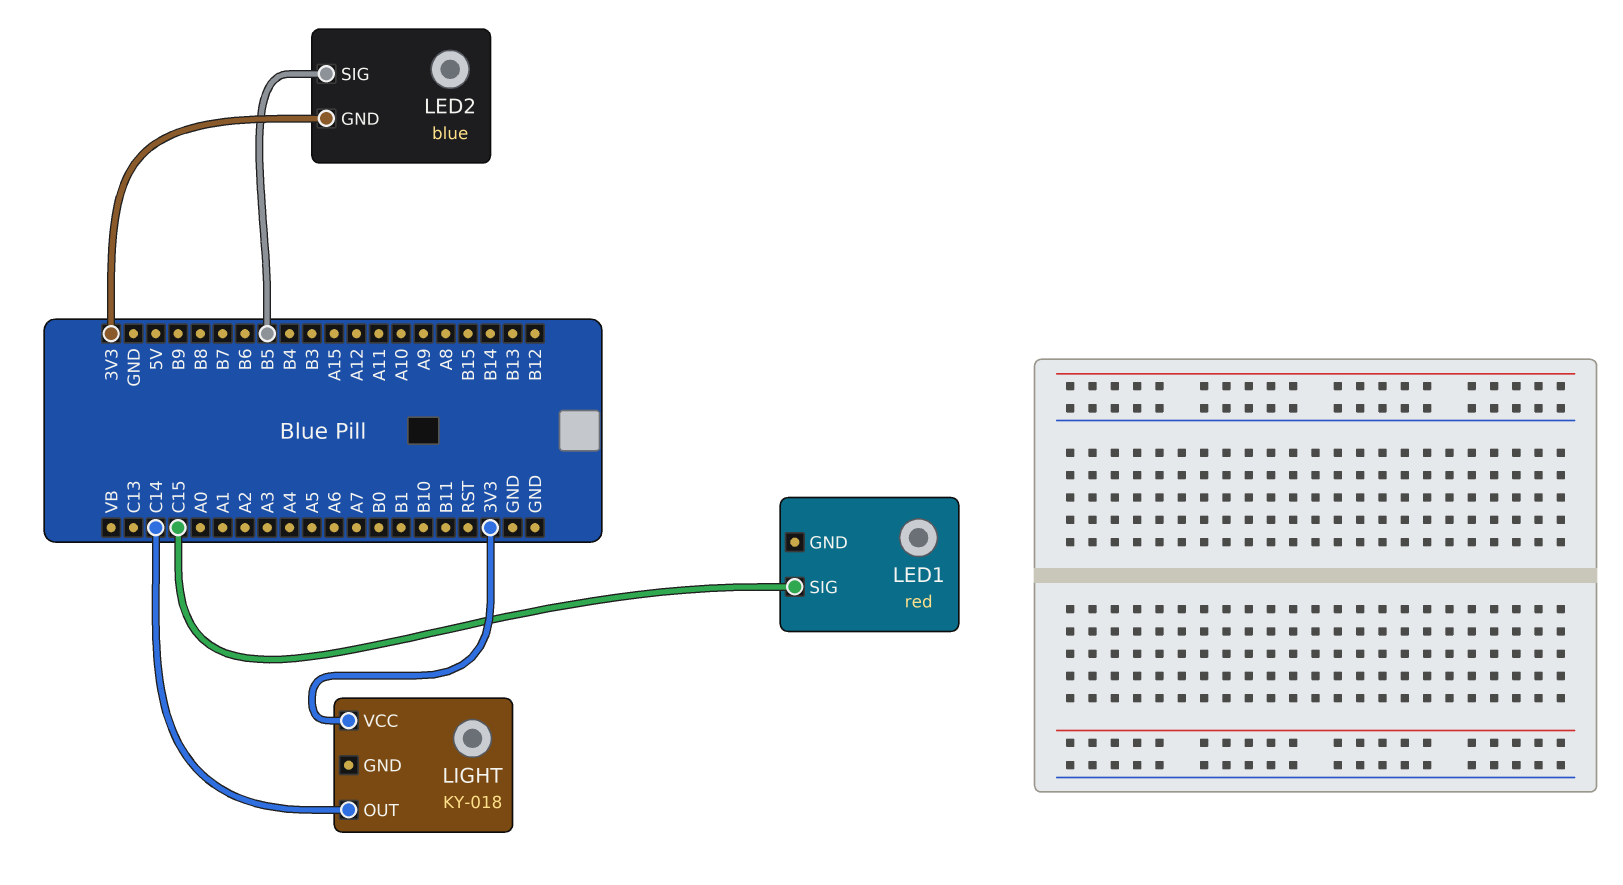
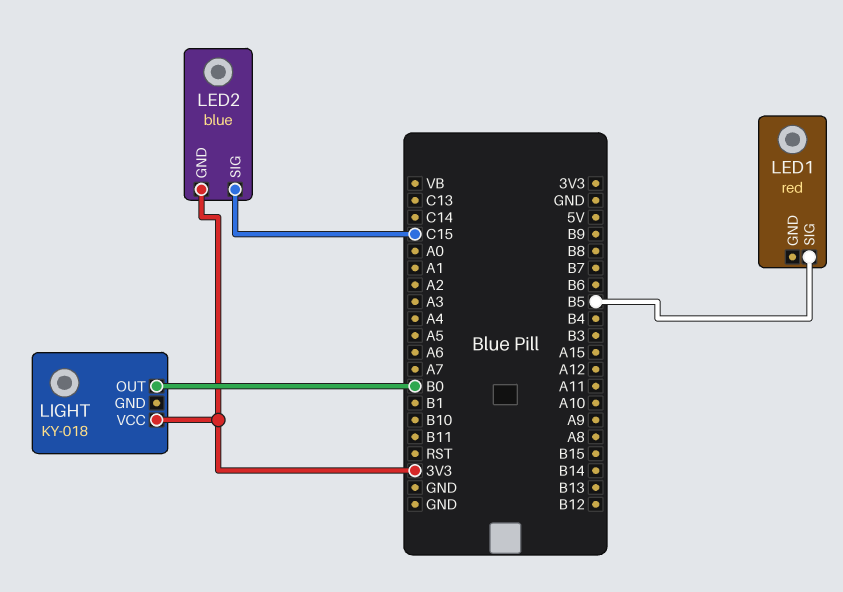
LED1 pin SIG: C15 -> B5
LED2 pin SIG: B5 -> C15
LIGHT pin OUT: C14 -> B0

